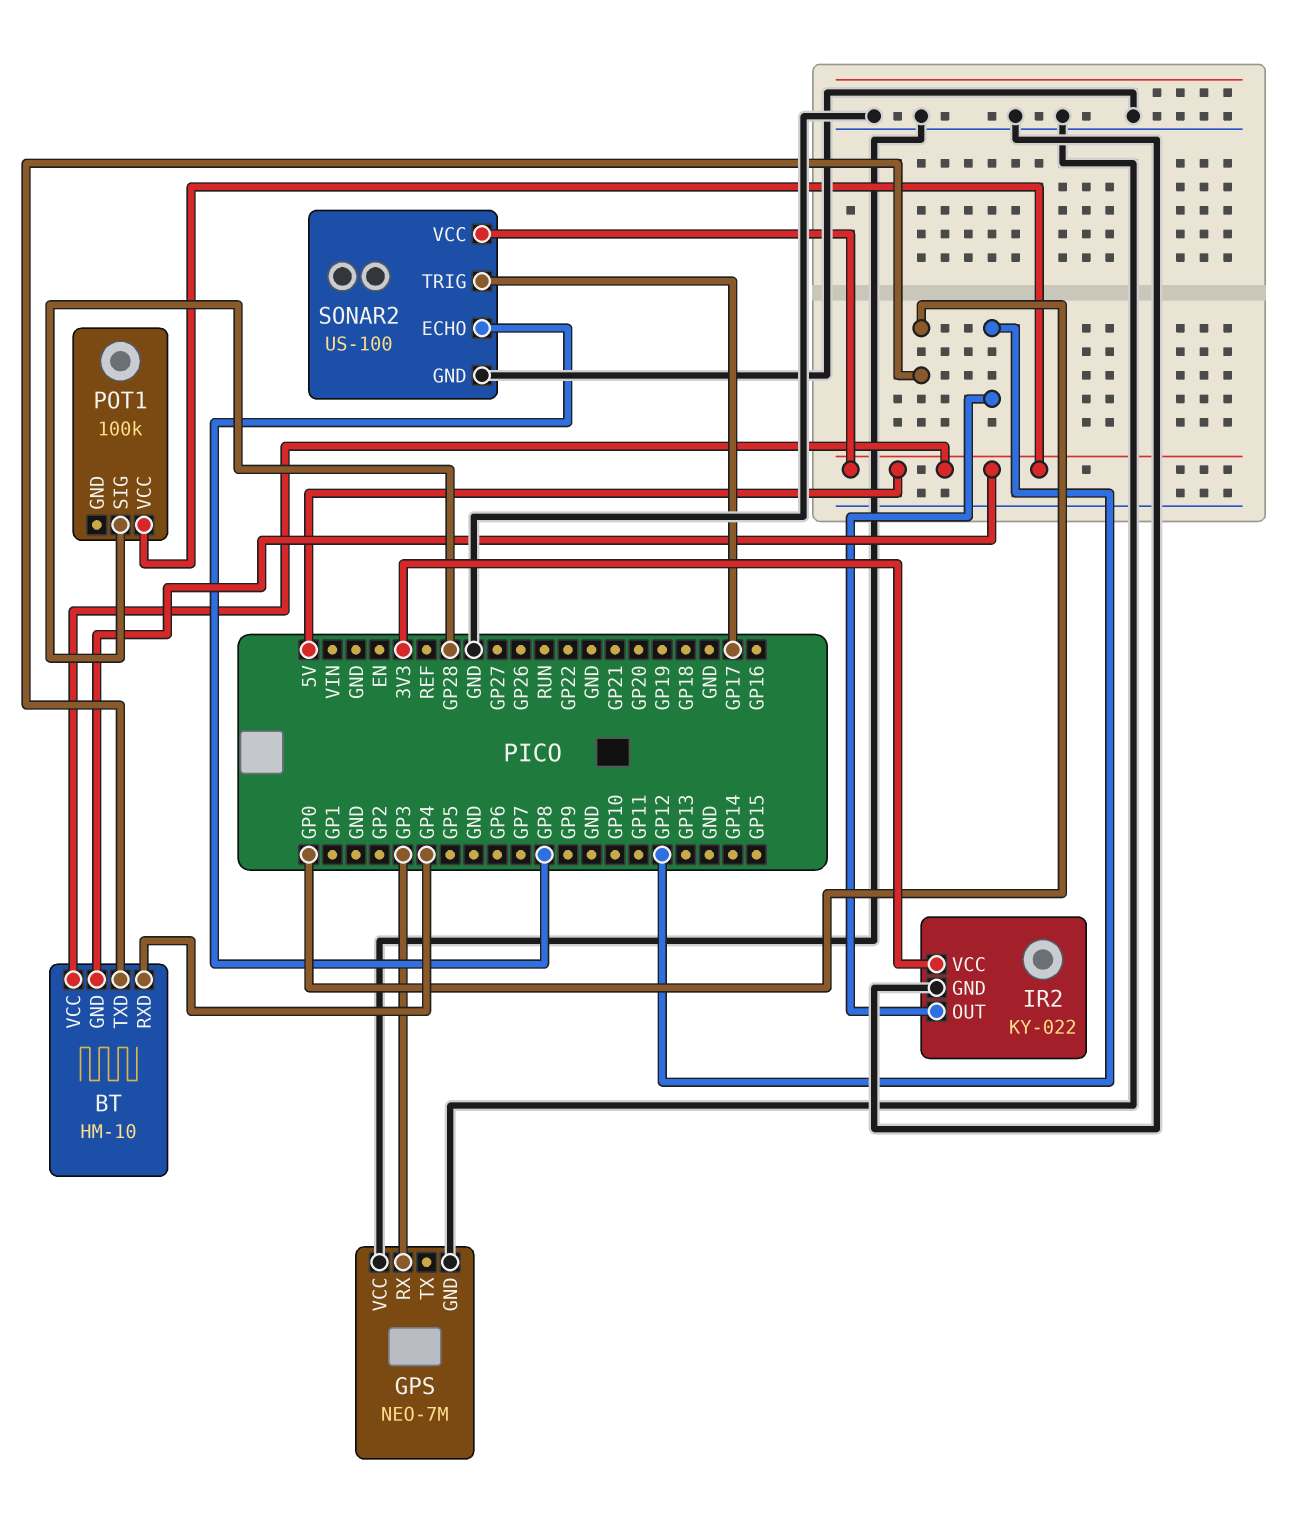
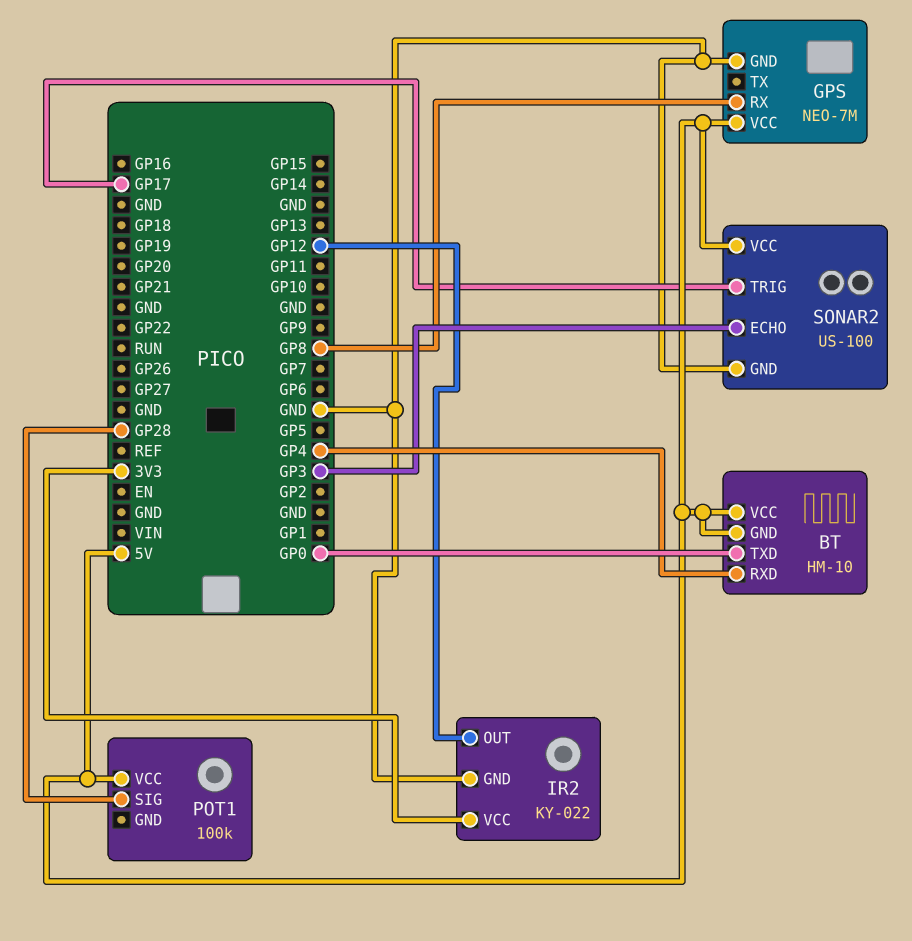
GPS pin RX: GP3 -> GP8
GPS pin VCC: GND -> 5V
SONAR2 pin ECHO: GP8 -> GP3

